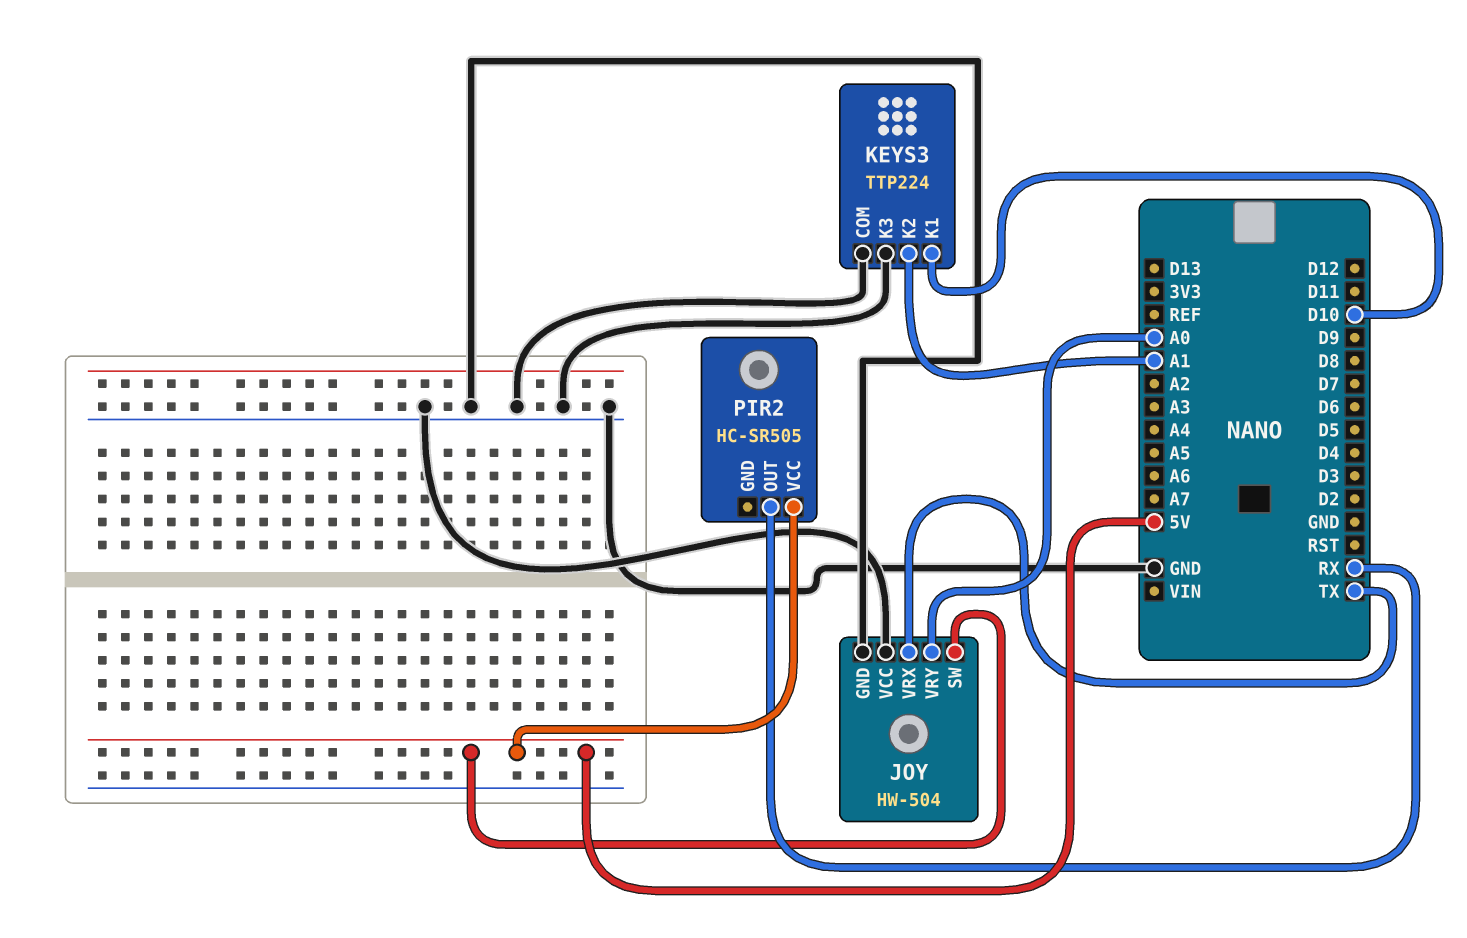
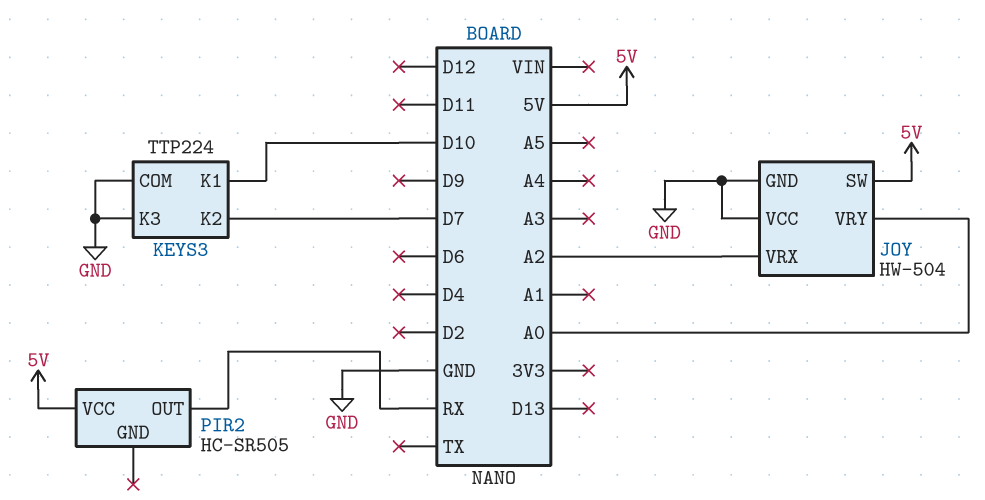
JOY pin VRX: TX -> A2
KEYS3 pin K2: A1 -> D7

